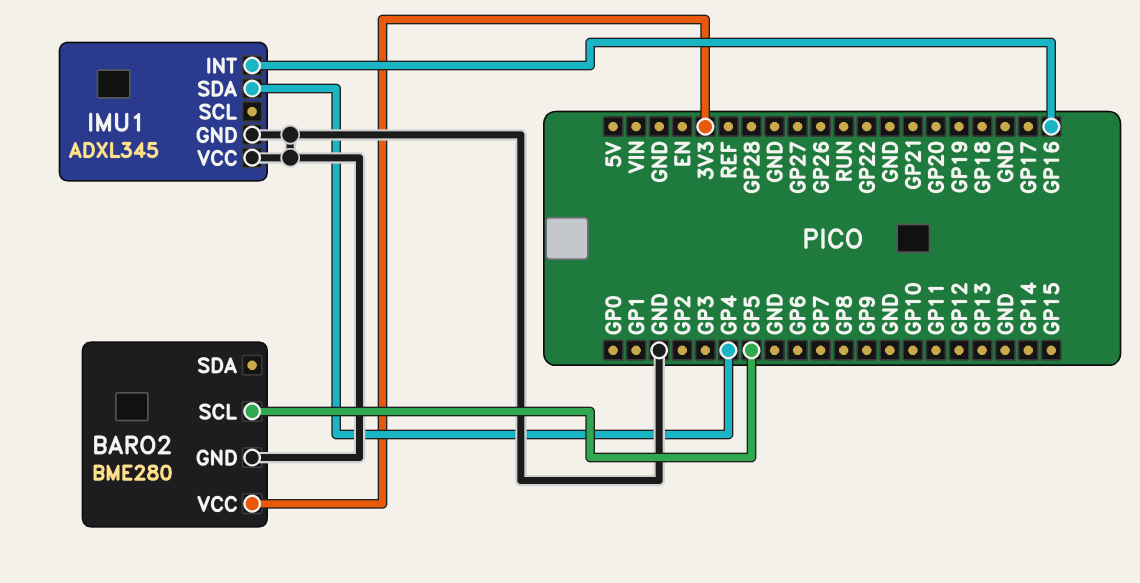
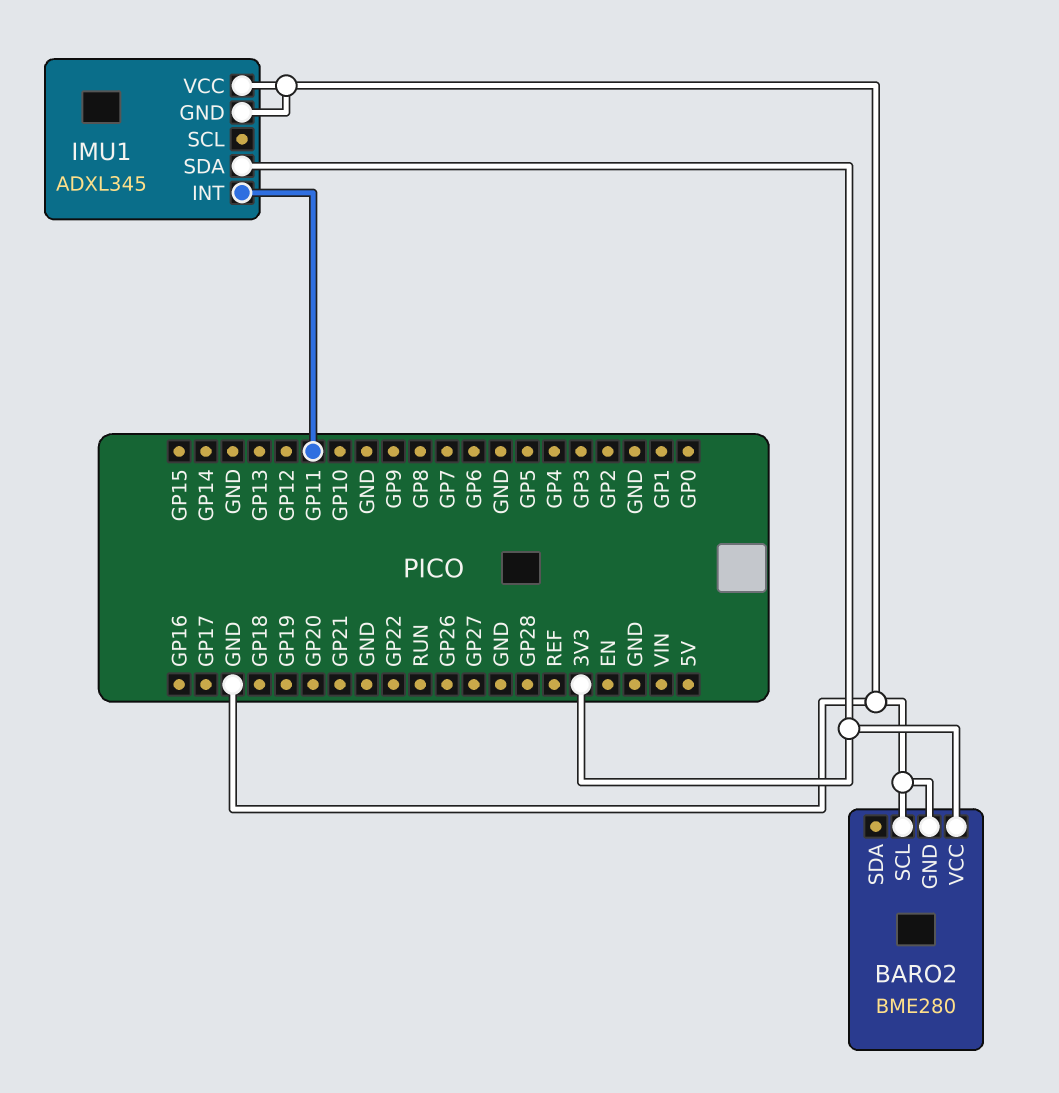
BARO2 pin SCL: GP5 -> GND
IMU1 pin INT: GP16 -> GP11
IMU1 pin SDA: GP4 -> 3V3

